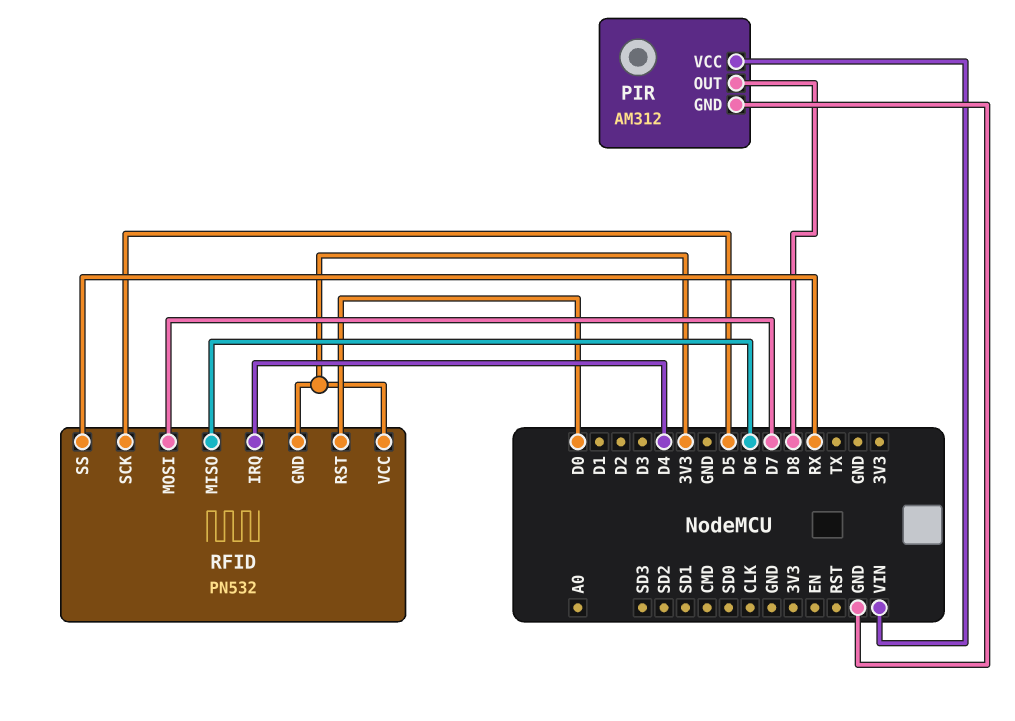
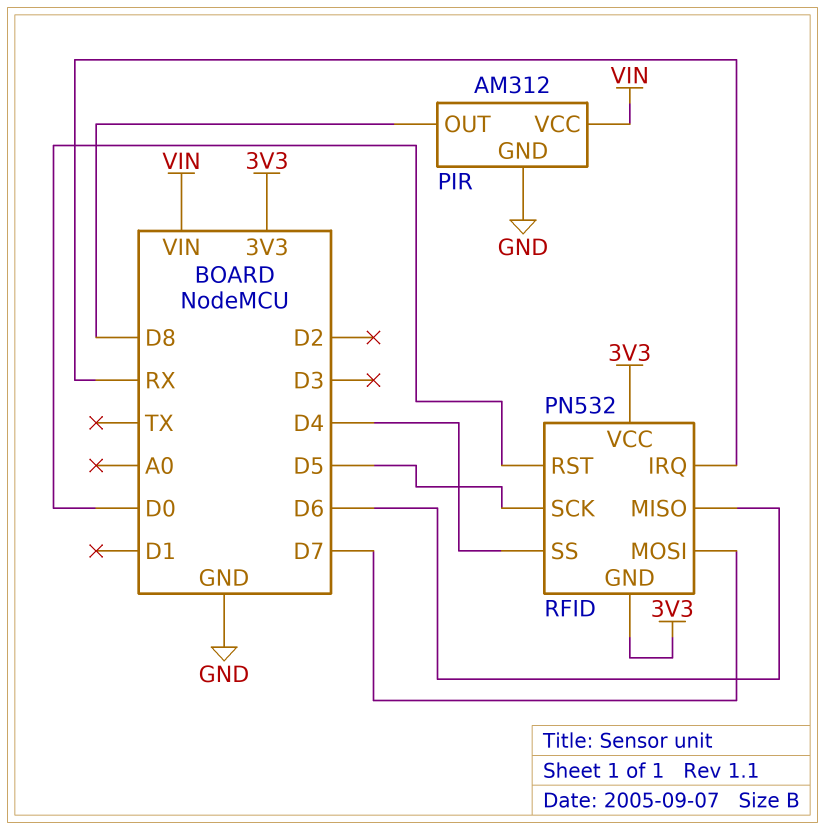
RFID pin IRQ: D4 -> RX
RFID pin SS: RX -> D4

